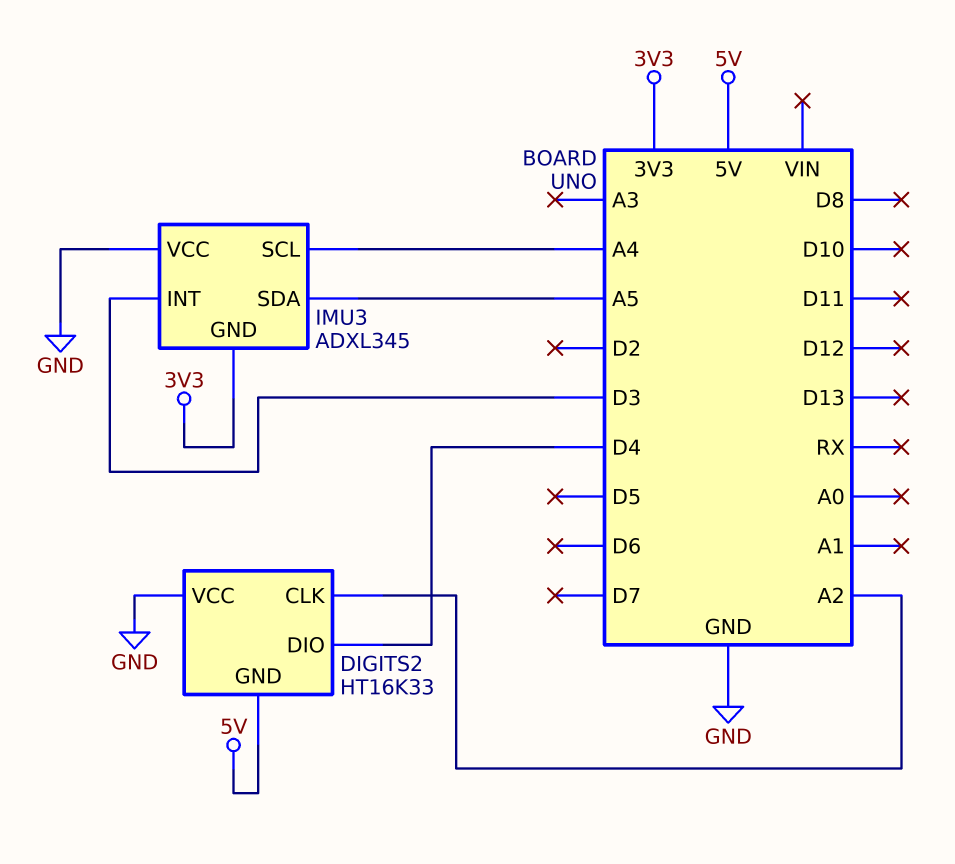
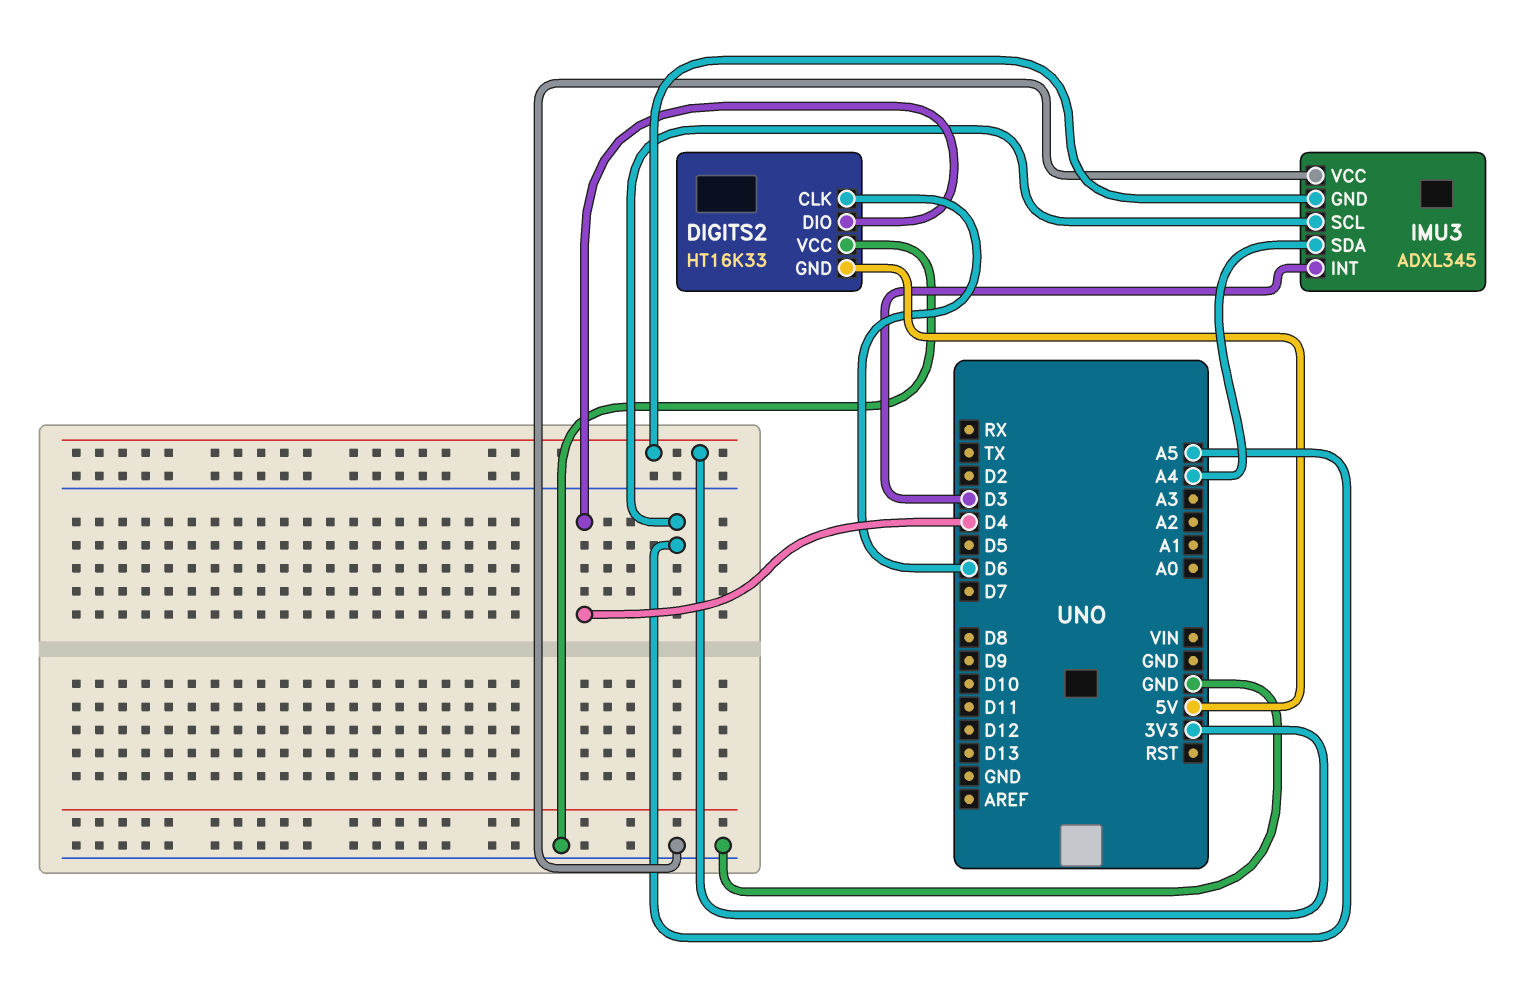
DIGITS2 pin CLK: A2 -> D6
IMU3 pin SCL: A4 -> A5
IMU3 pin SDA: A5 -> A4

